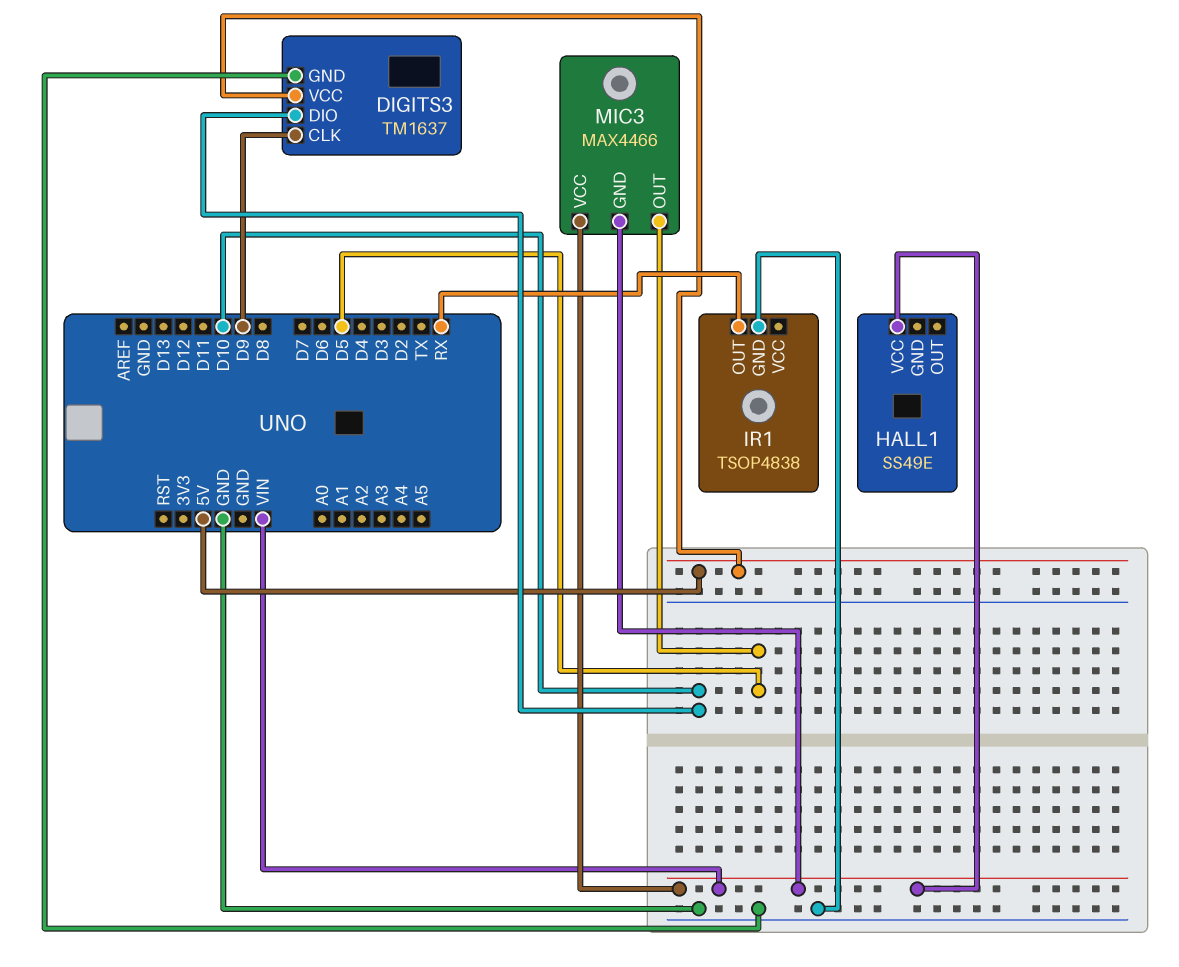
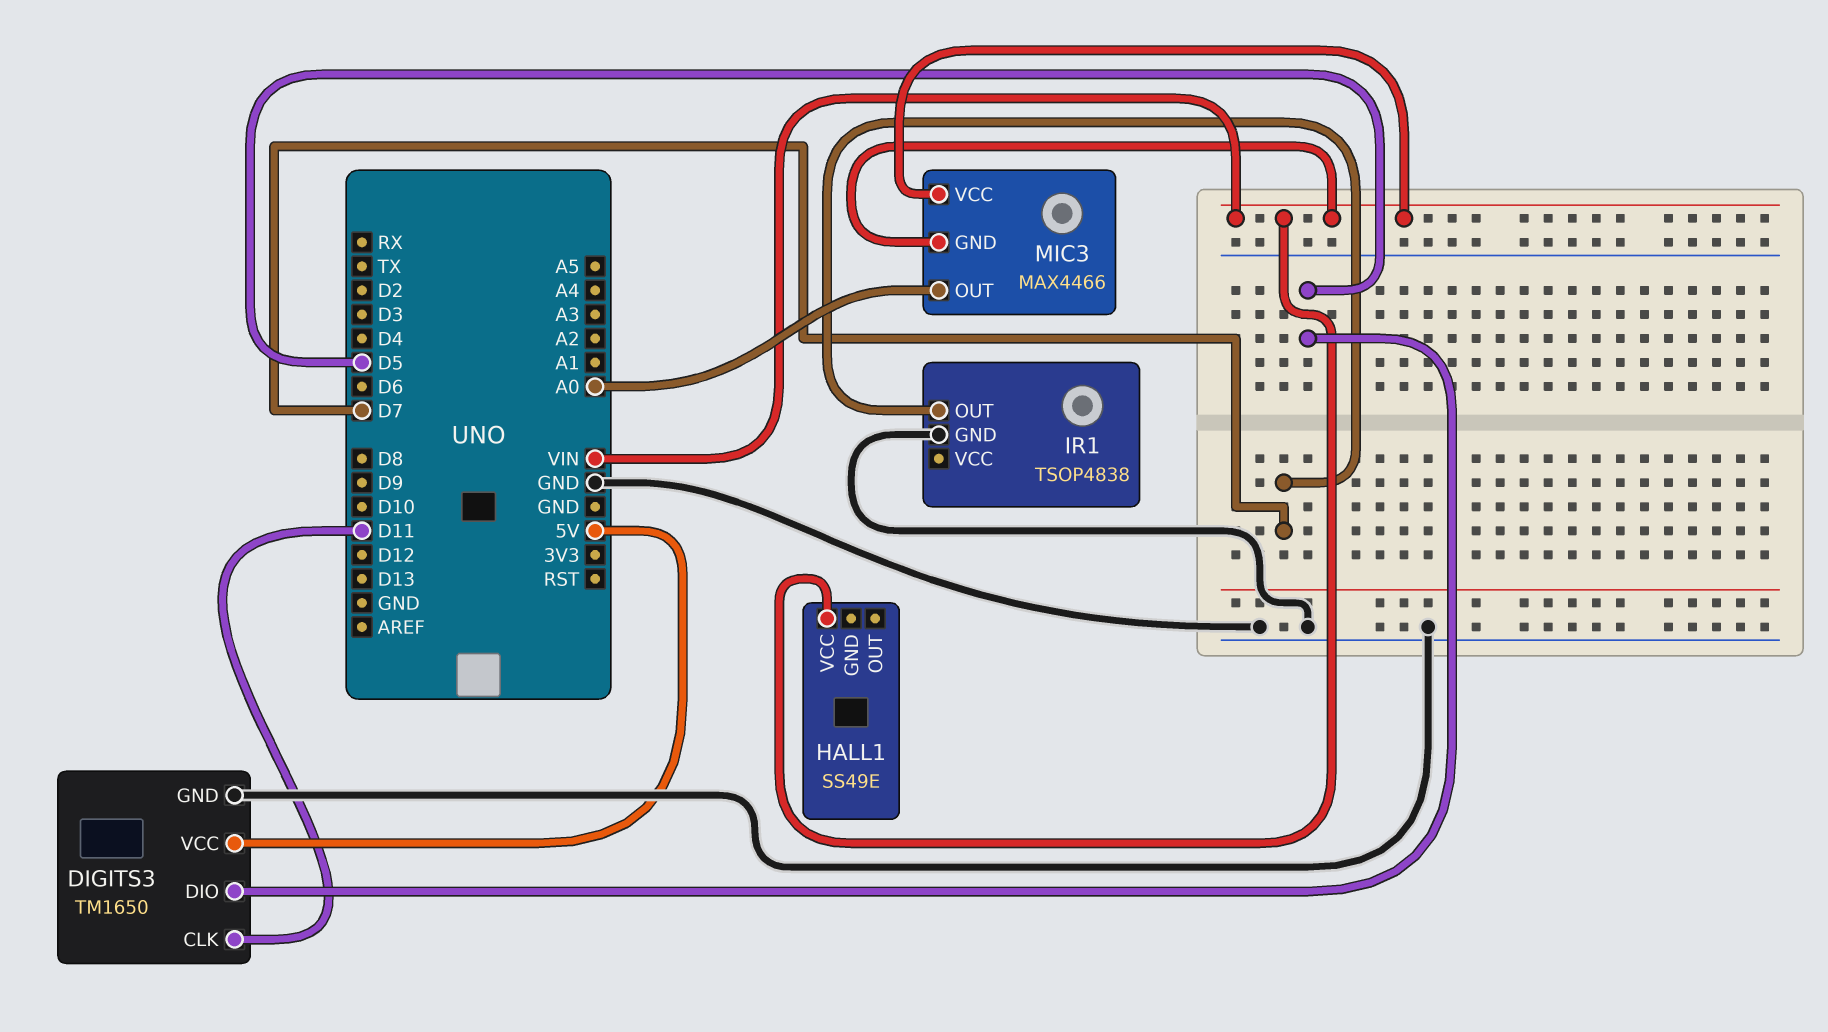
DIGITS3: TM1637 -> TM1650
DIGITS3 pin CLK: D9 -> D11
DIGITS3 pin DIO: D10 -> D5
IR1 pin OUT: RX -> D7
MIC3 pin OUT: D5 -> A0

